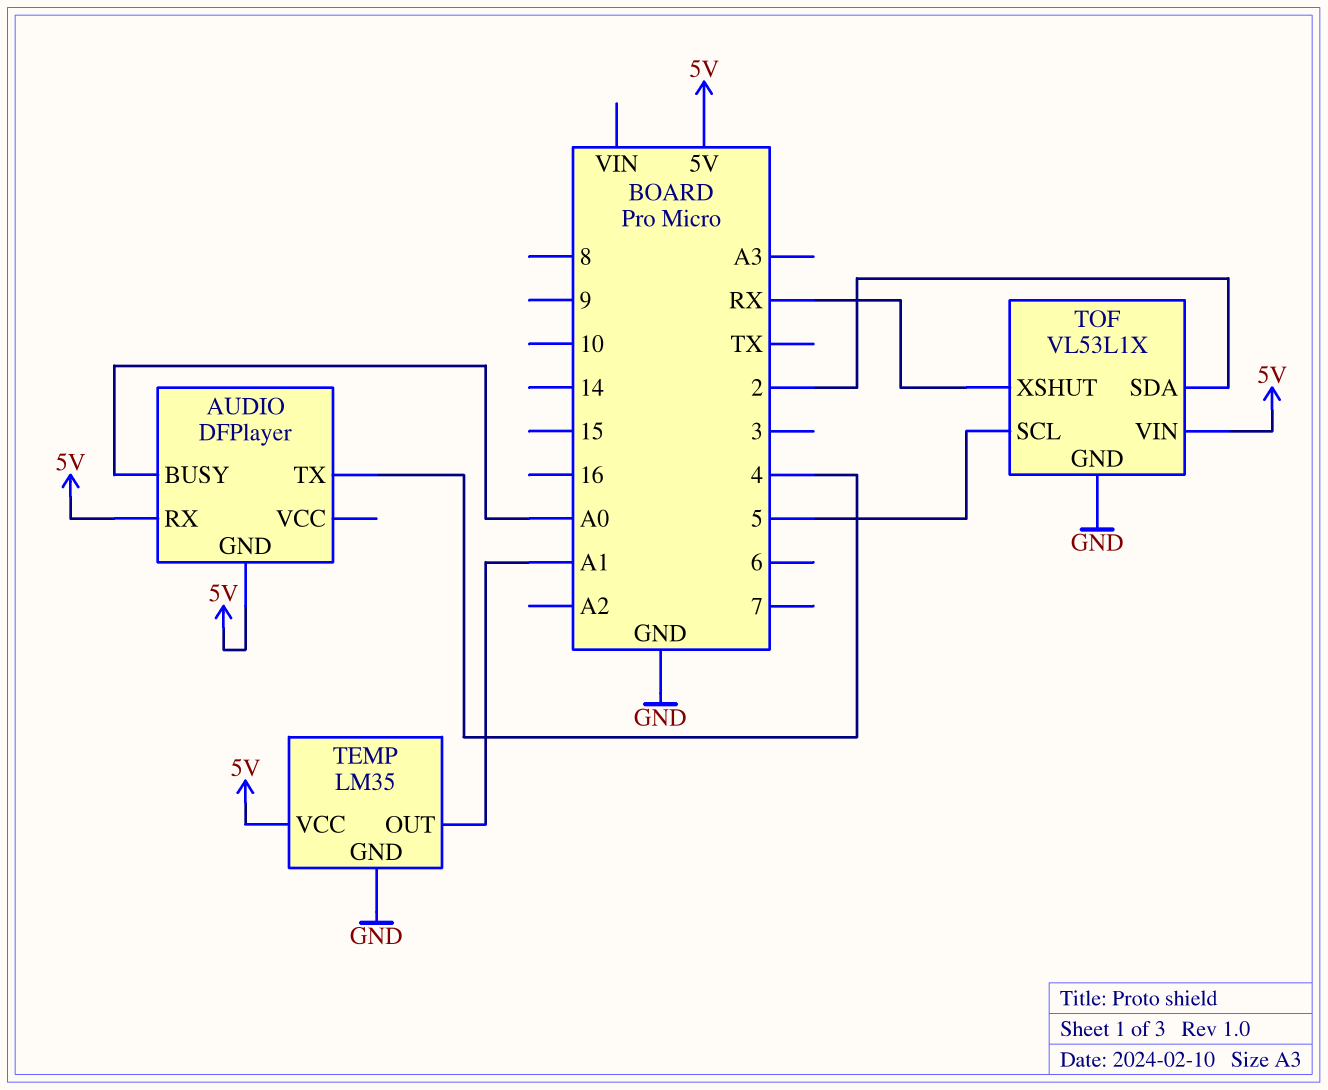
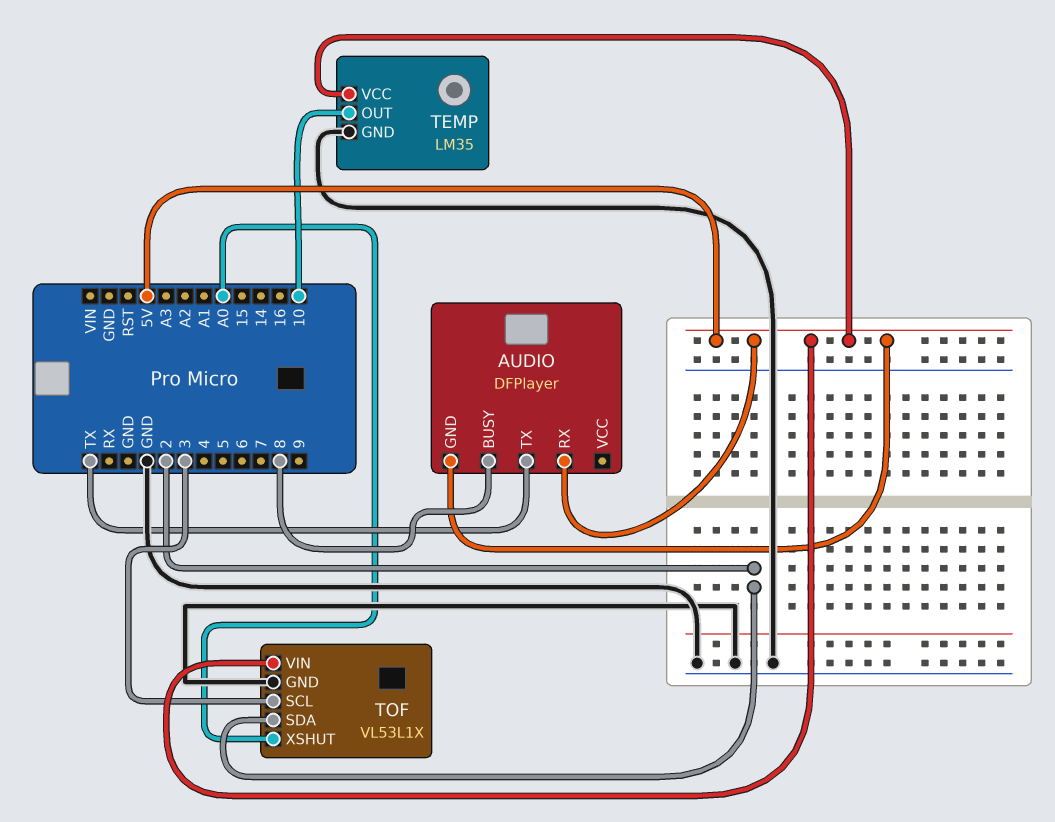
AUDIO pin BUSY: A0 -> 8
AUDIO pin TX: 4 -> TX
TEMP pin OUT: A1 -> 10
TOF pin SCL: 5 -> 3
TOF pin XSHUT: RX -> A0

